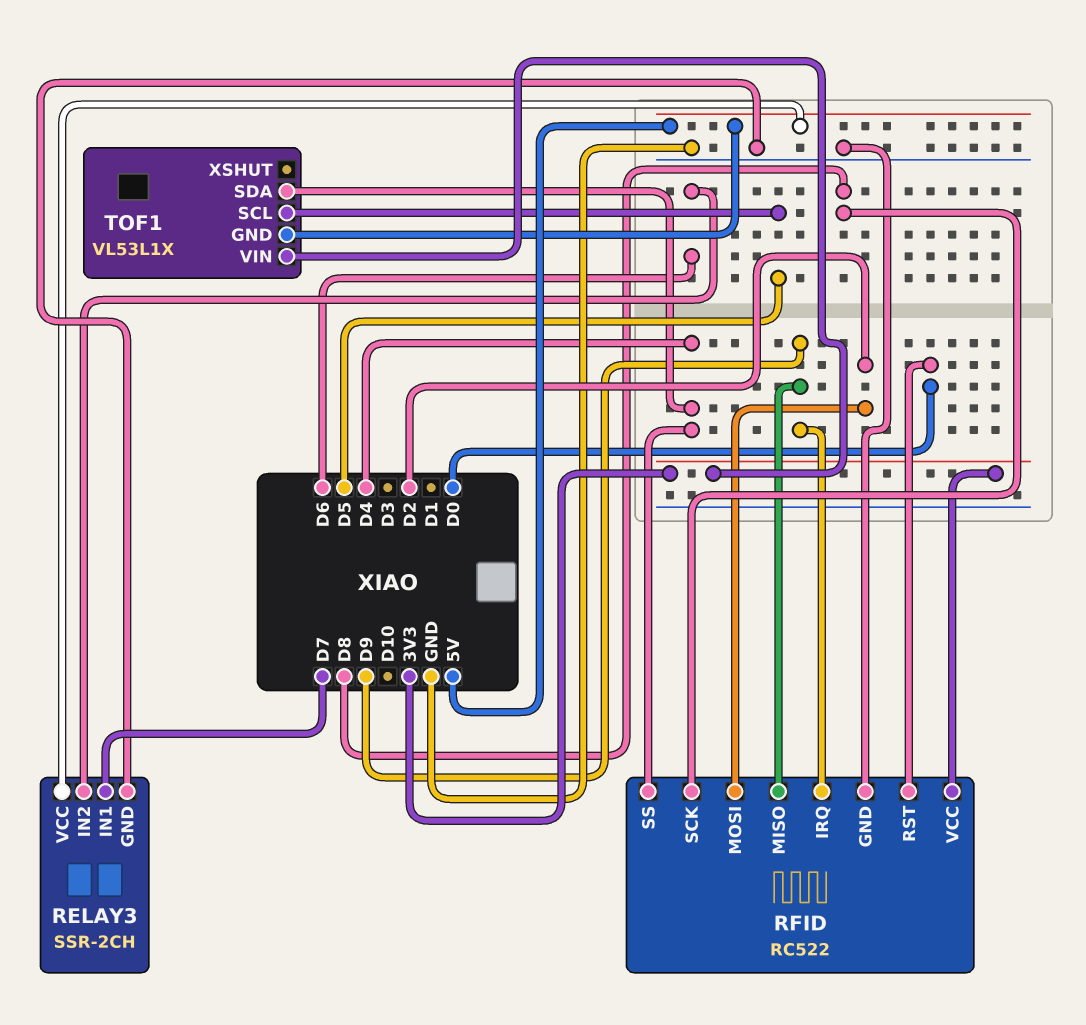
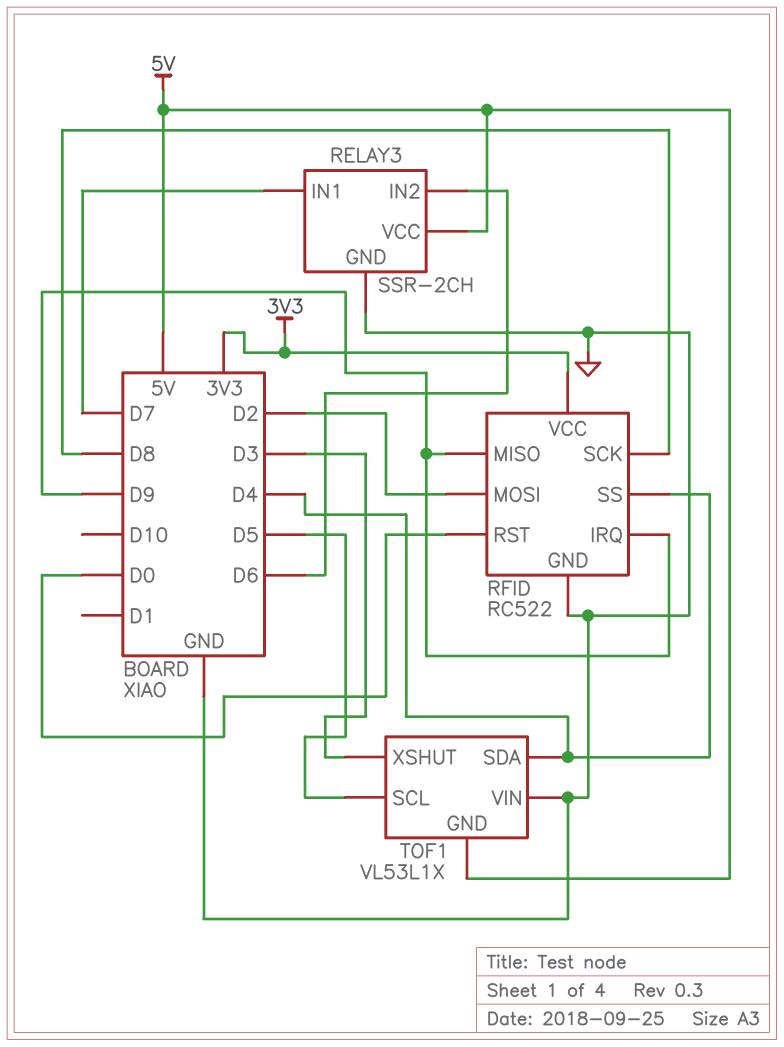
TOF1 pin VIN: 3V3 -> GND
TOF1 pin XSHUT: none -> D3

